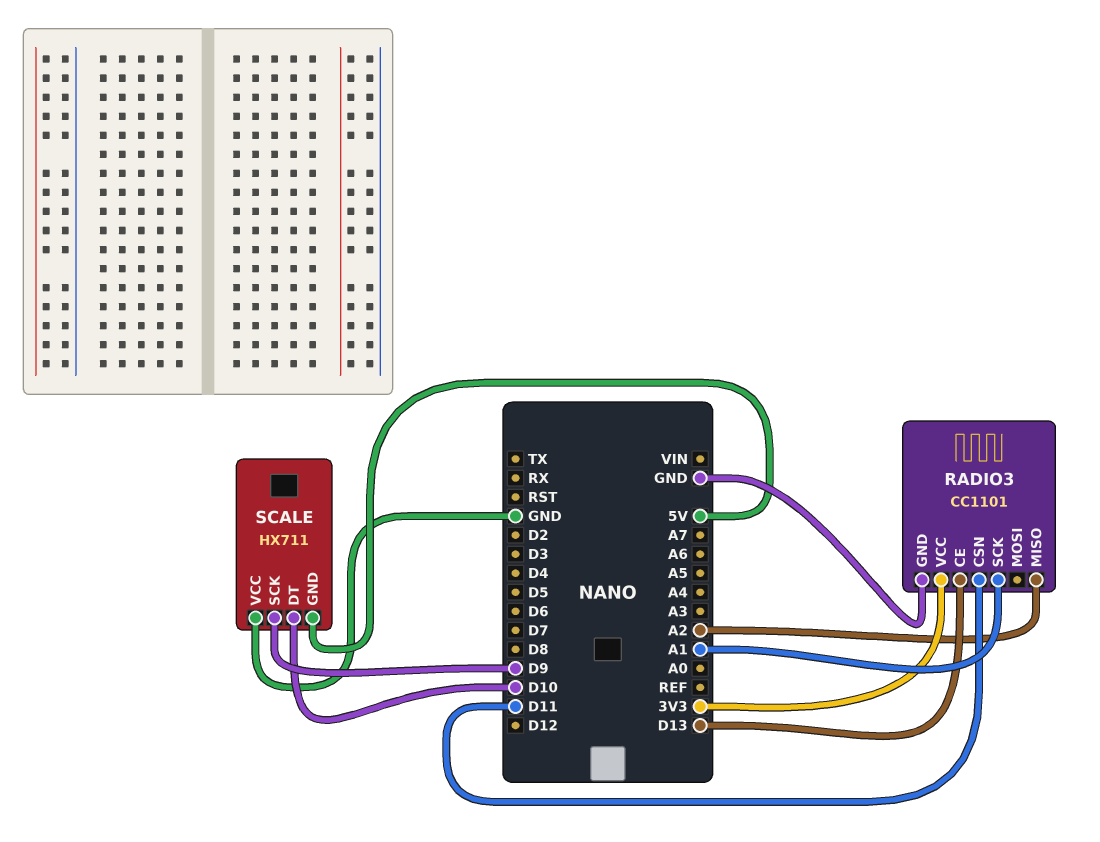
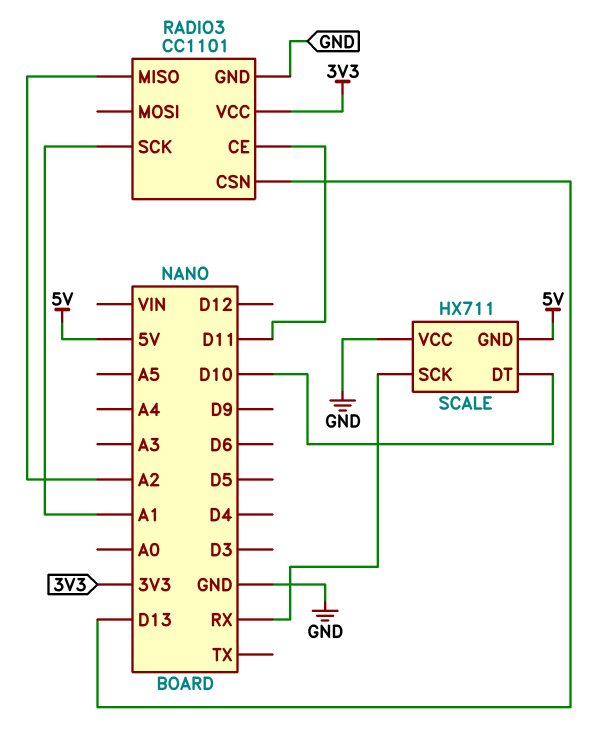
RADIO3 pin CE: D13 -> D11
RADIO3 pin CSN: D11 -> D13
SCALE pin SCK: D9 -> RX

